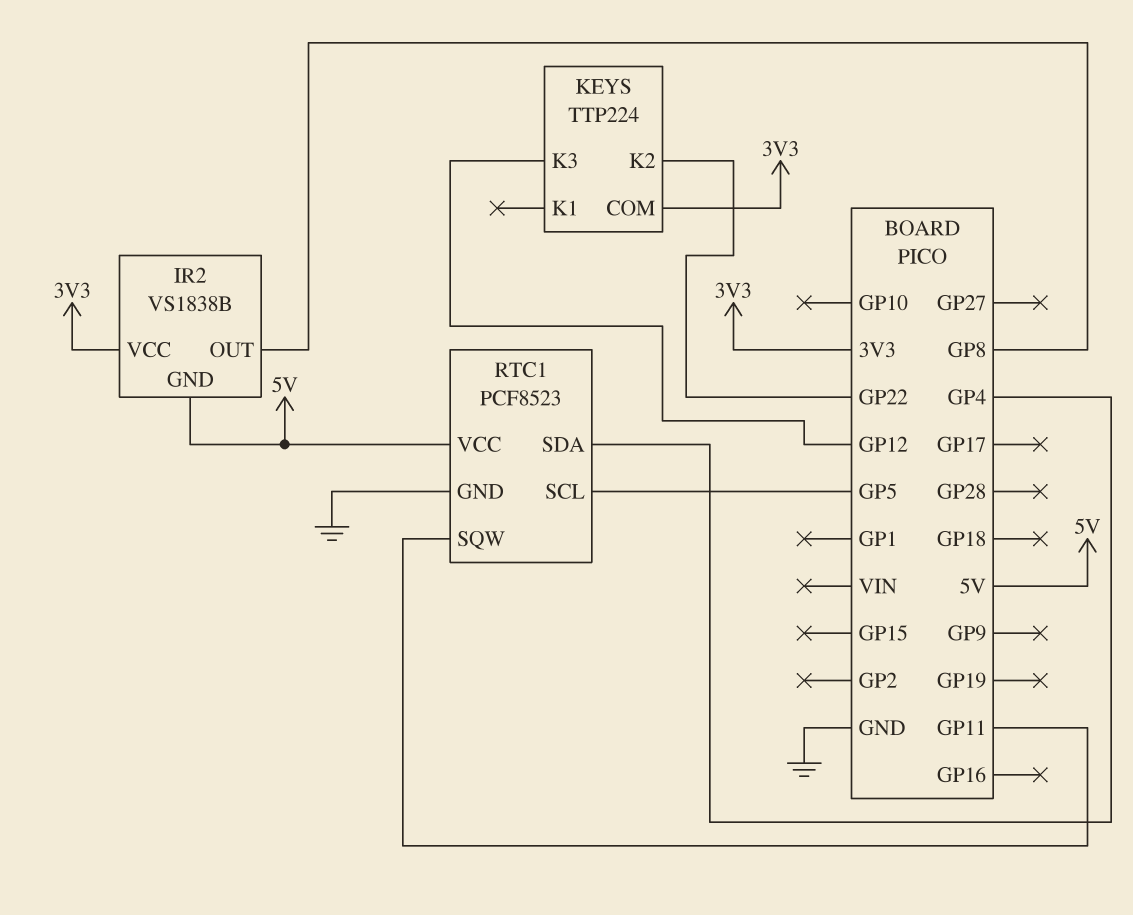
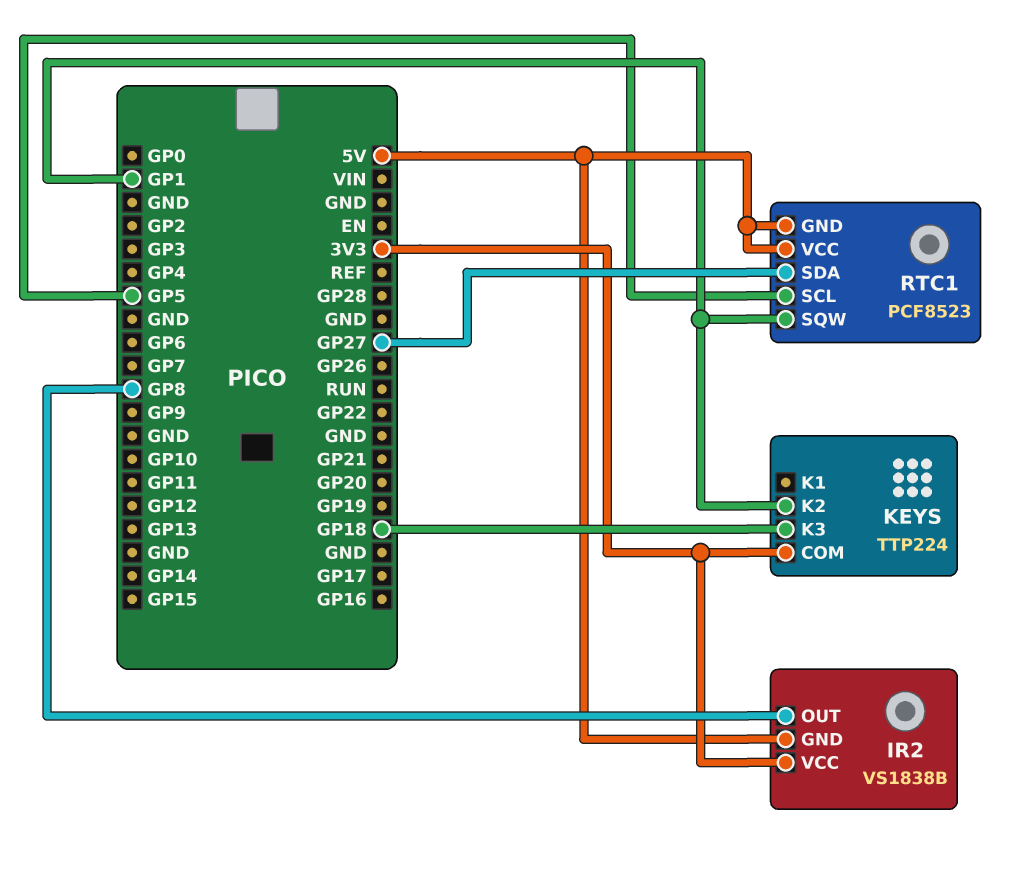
KEYS pin K2: GP22 -> GP1
KEYS pin K3: GP12 -> GP18
RTC1 pin GND: GND -> 5V
RTC1 pin SDA: GP4 -> GP27
RTC1 pin SQW: GP11 -> GP1

